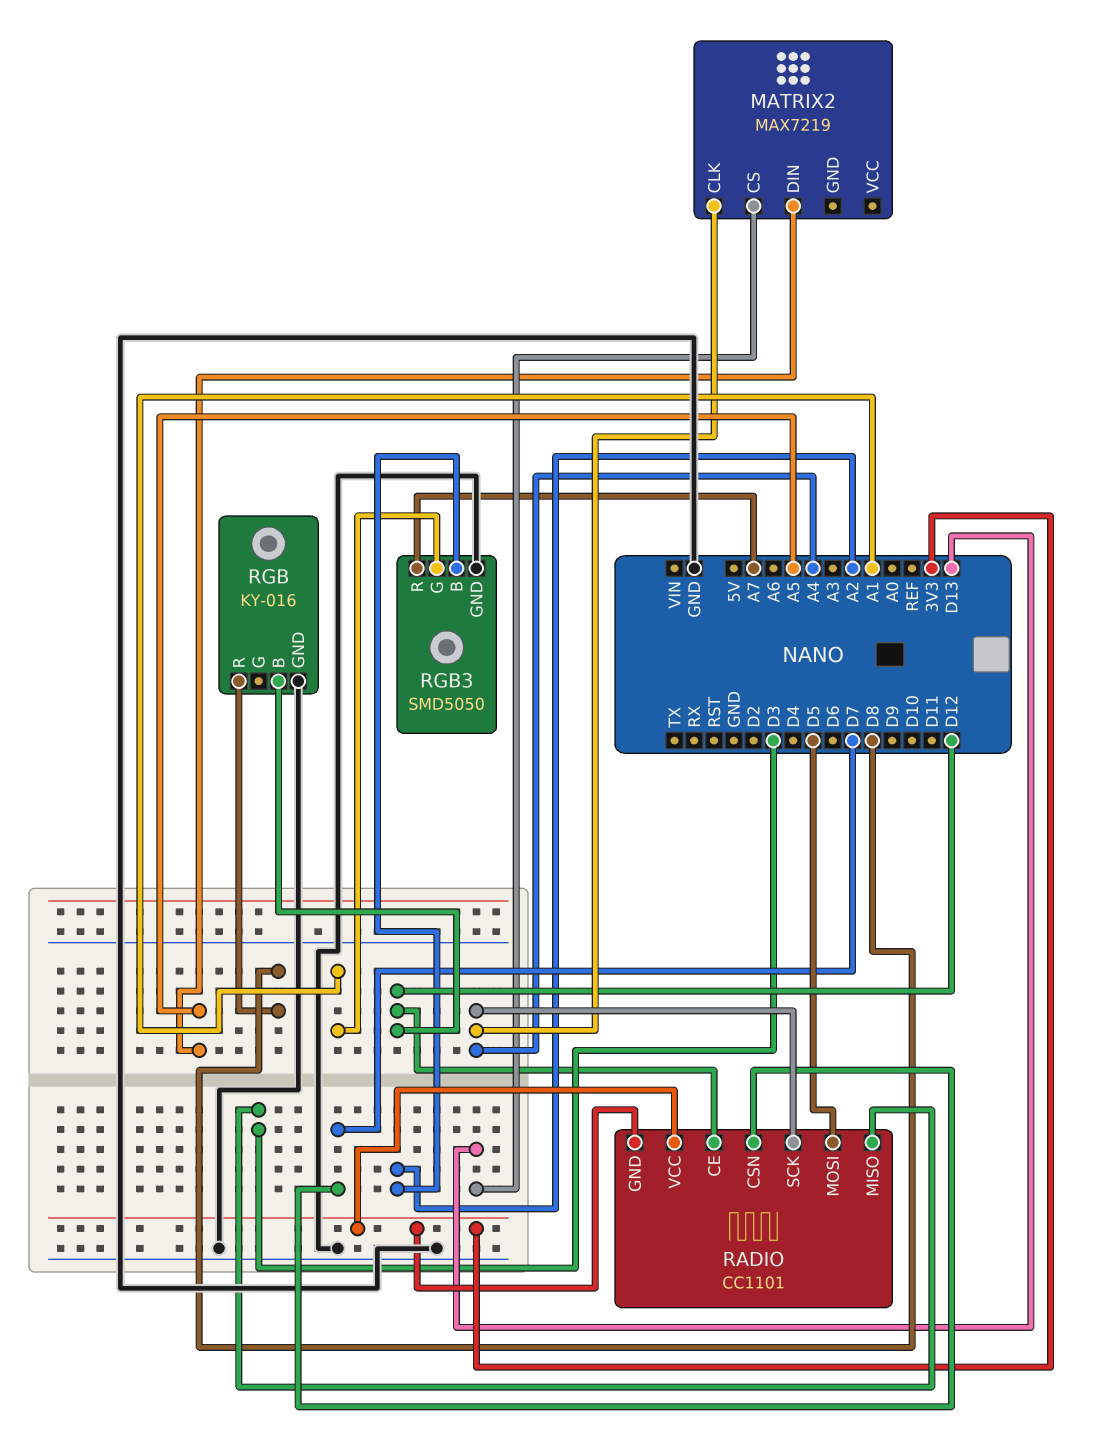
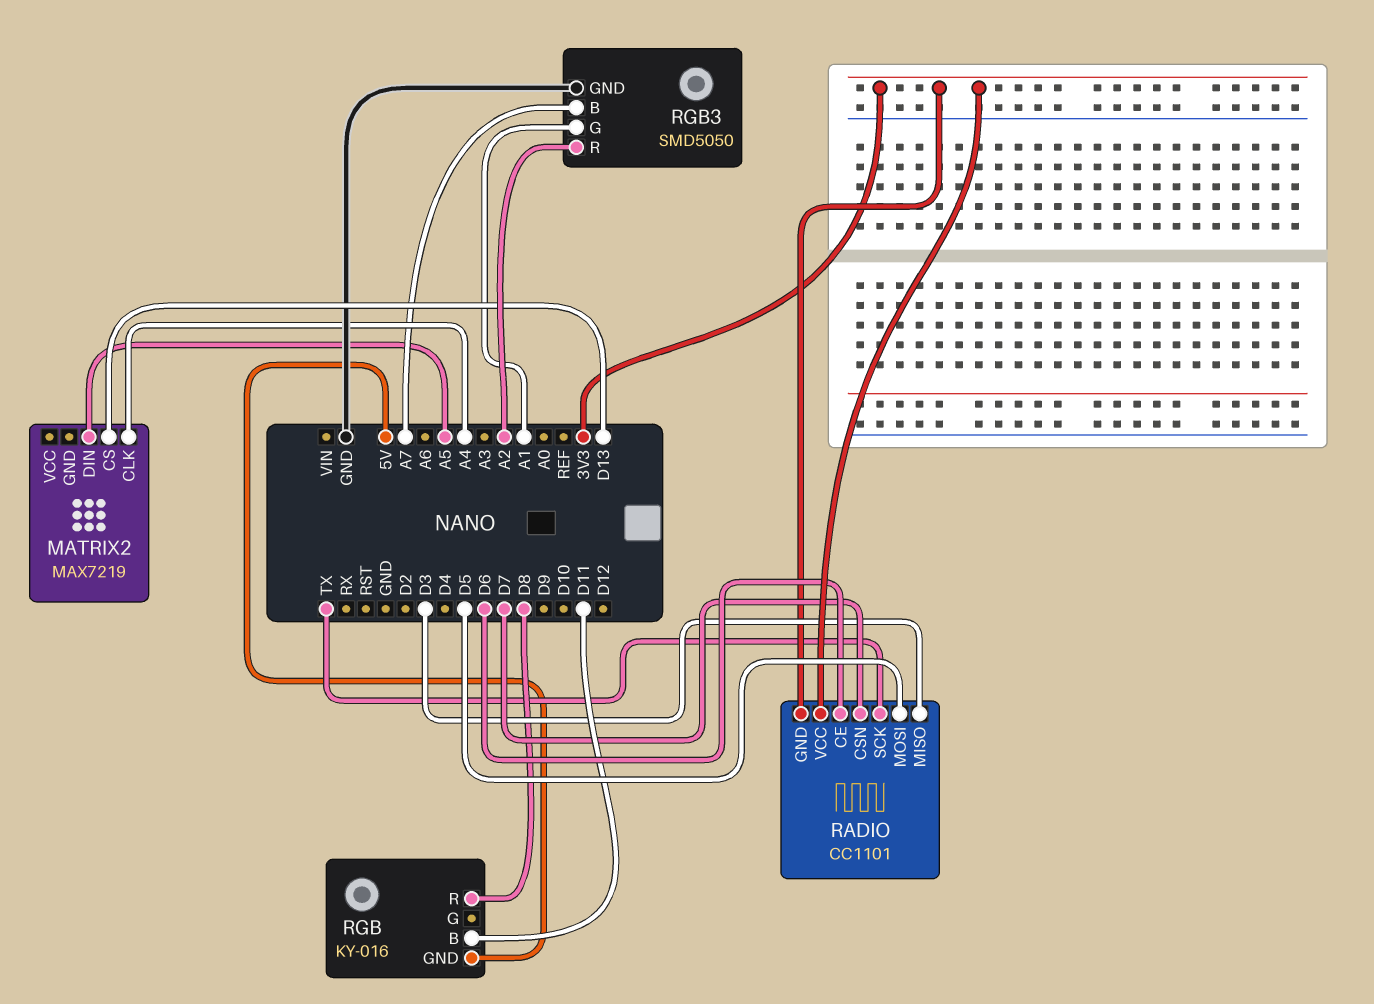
RADIO pin CE: D12 -> D6
RADIO pin SCK: A4 -> TX
RGB pin B: D12 -> D11
RGB pin GND: GND -> 5V
RGB3 pin B: A2 -> A7
RGB3 pin R: A7 -> A2

